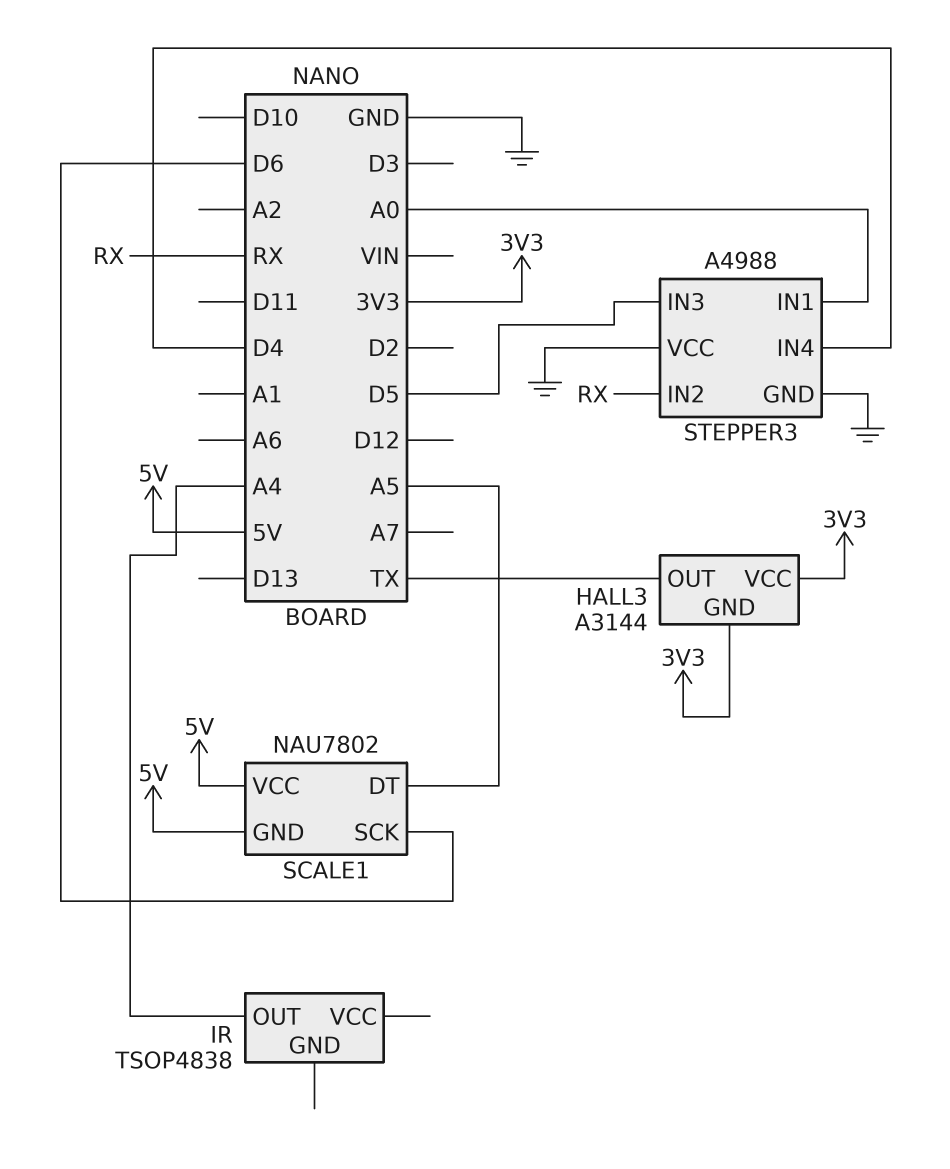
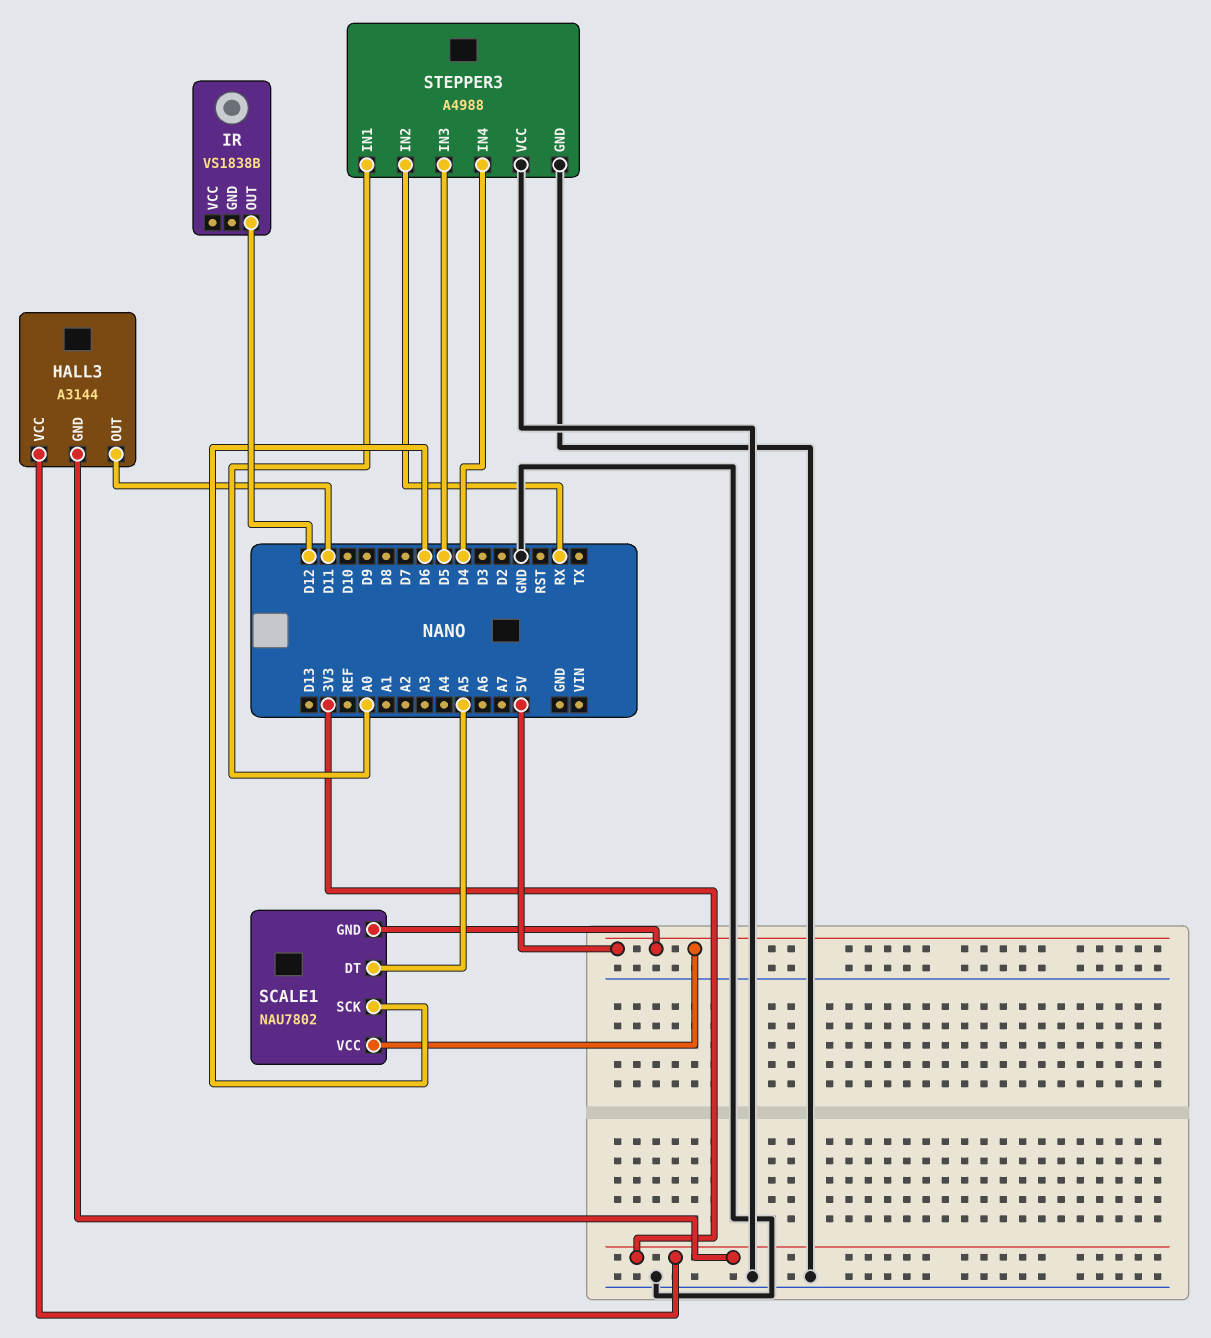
HALL3 pin OUT: TX -> D11
IR: TSOP4838 -> VS1838B
IR pin OUT: A4 -> D12

